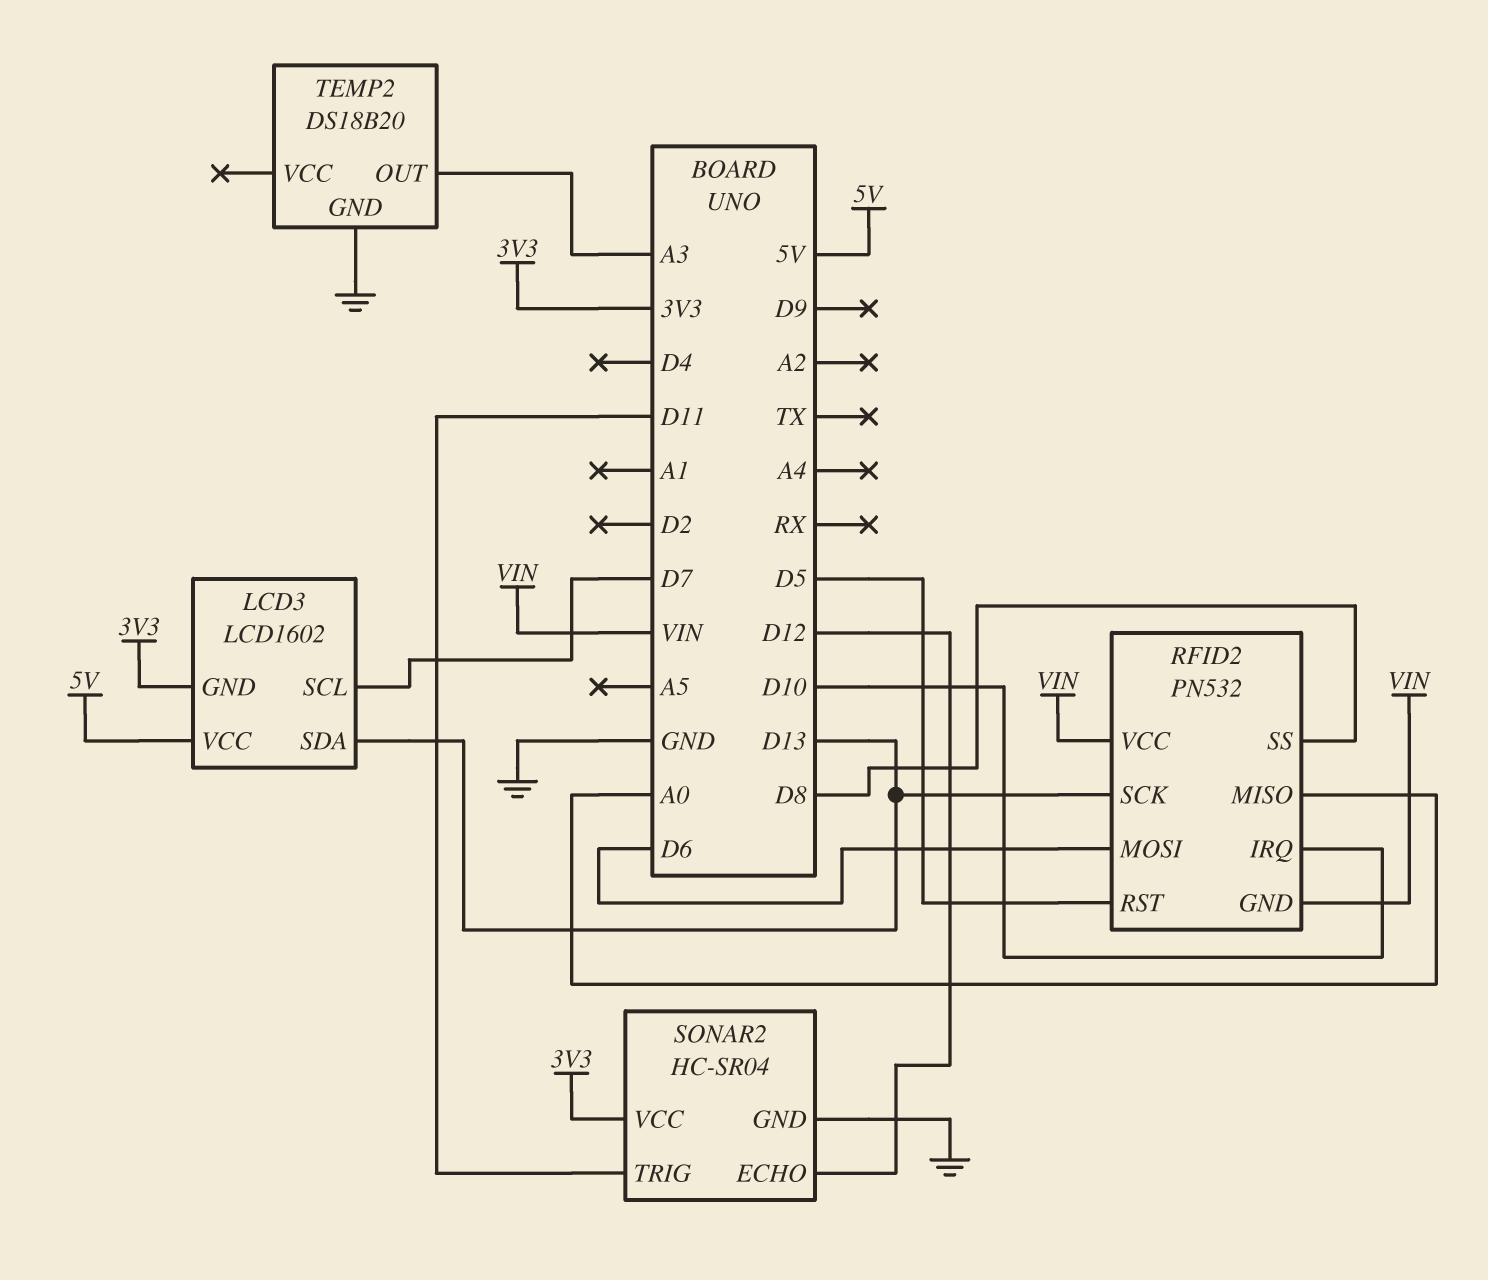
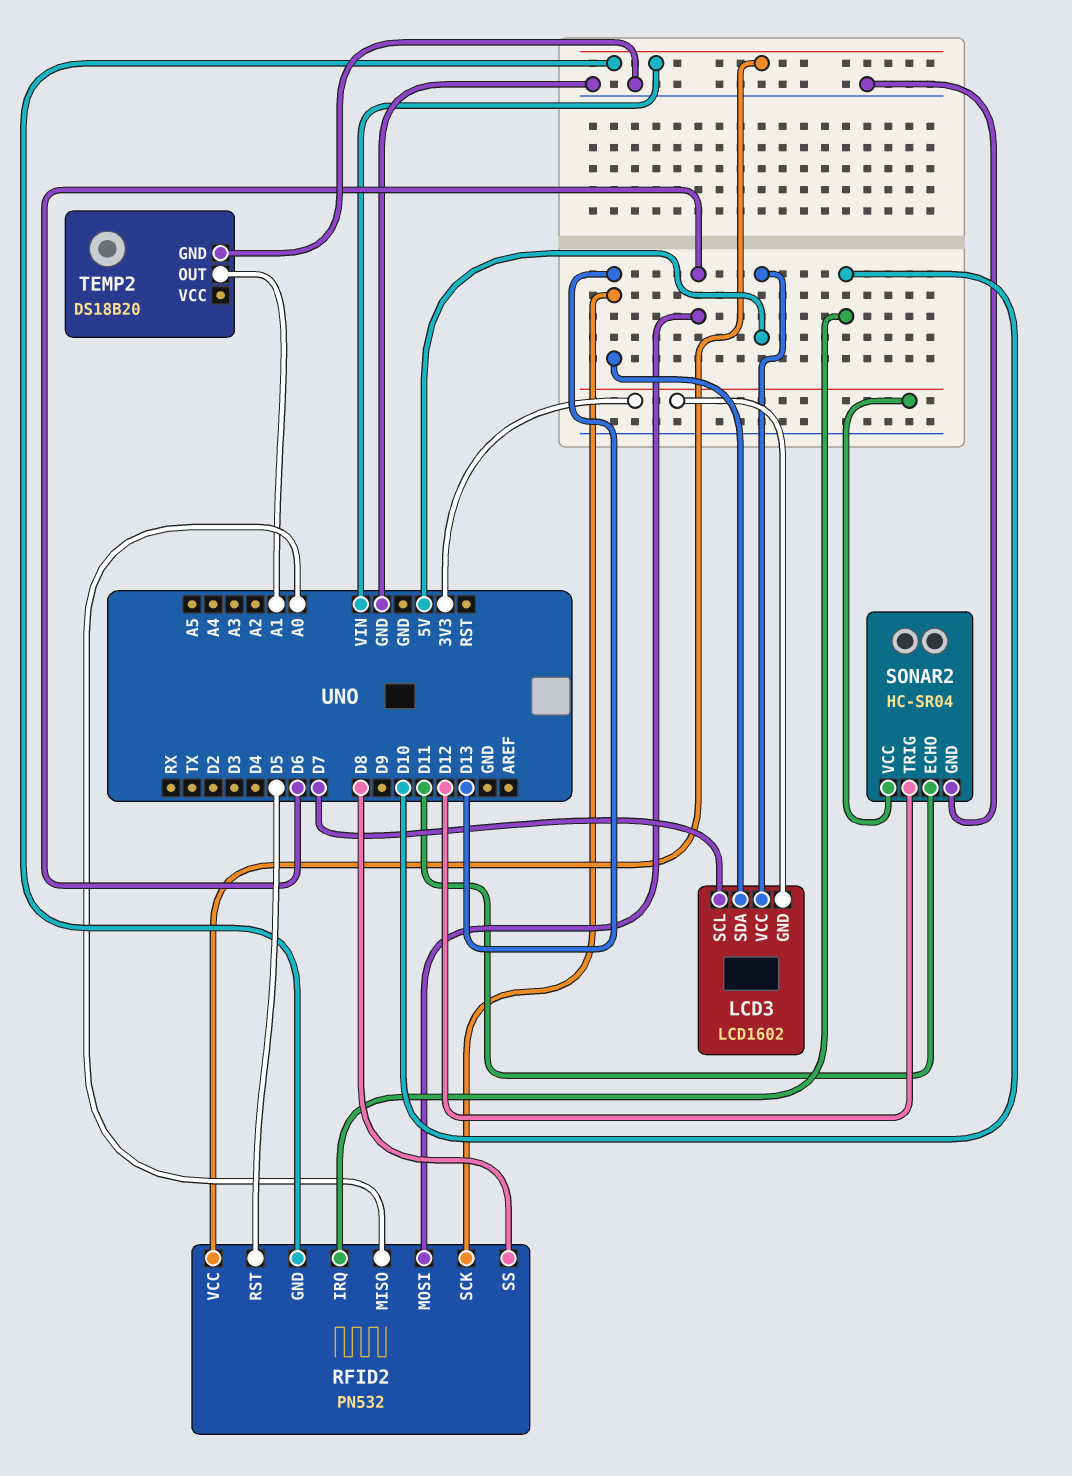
SONAR2 pin ECHO: D12 -> D11
SONAR2 pin TRIG: D11 -> D12
TEMP2 pin OUT: A3 -> A1

